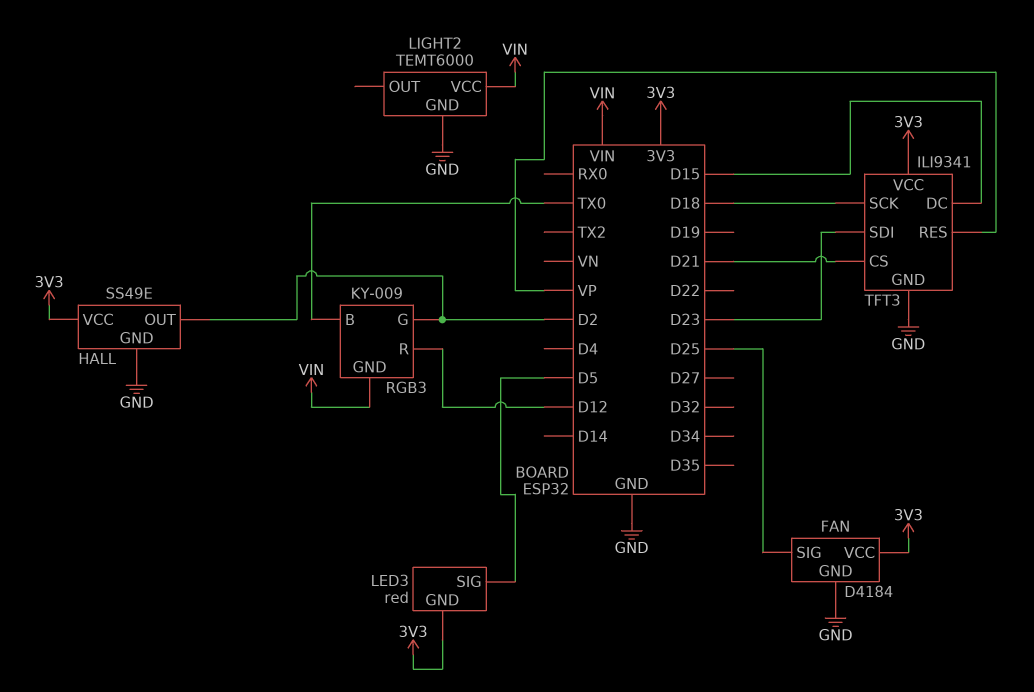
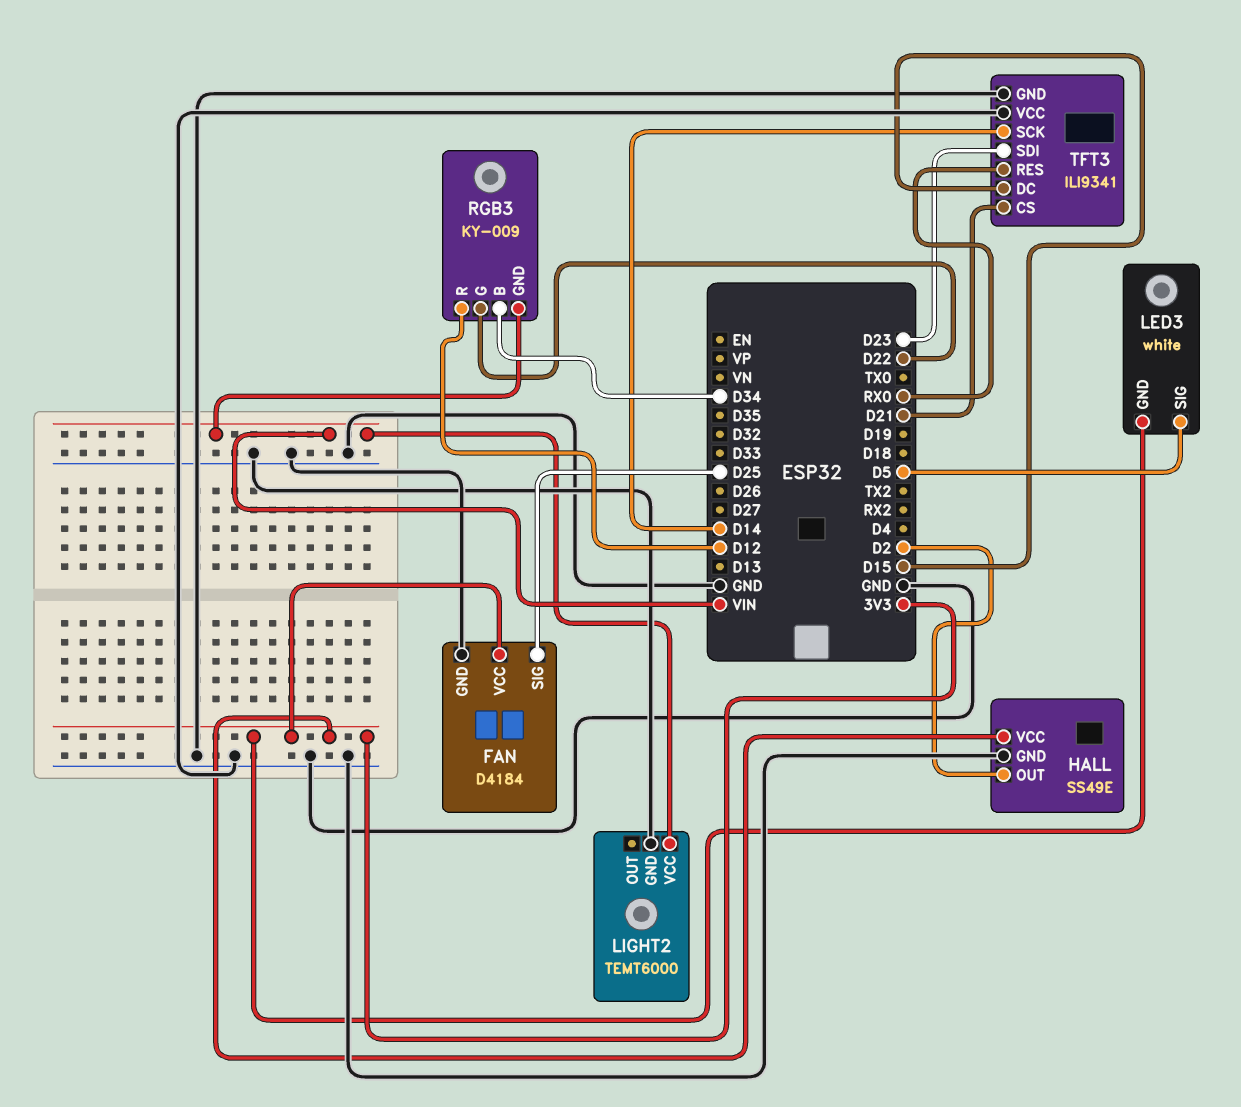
LED3: red -> white
RGB3 pin B: TX0 -> D34
RGB3 pin G: D2 -> D22
TFT3 pin RES: VP -> RX0
TFT3 pin SCK: D18 -> D14
TFT3 pin VCC: 3V3 -> GND

